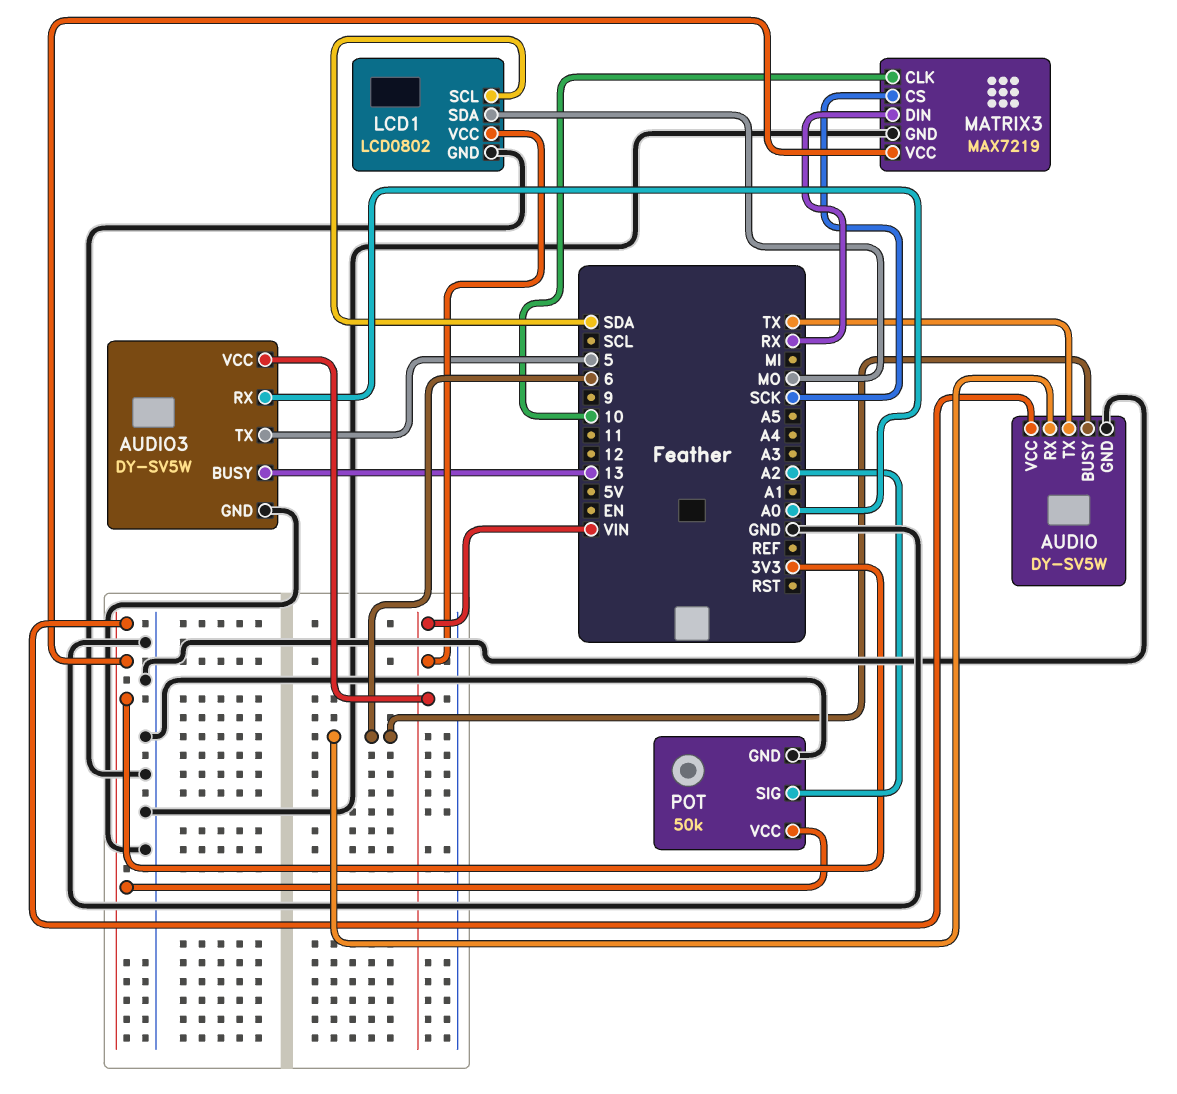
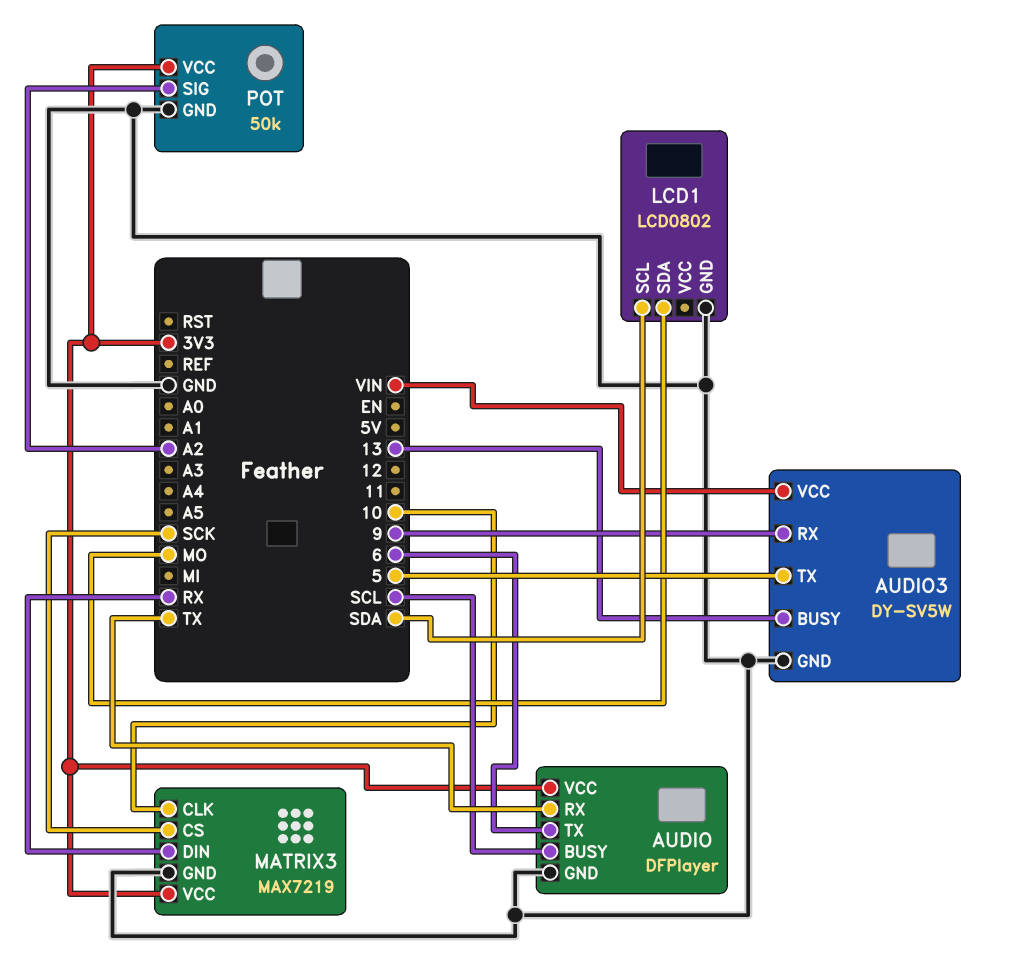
AUDIO: DY-SV5W -> DFPlayer
AUDIO pin BUSY: 6 -> SCL
AUDIO pin RX: 6 -> TX
AUDIO pin TX: TX -> 6
AUDIO3 pin RX: A0 -> 9
LCD1 pin VCC: VIN -> none

